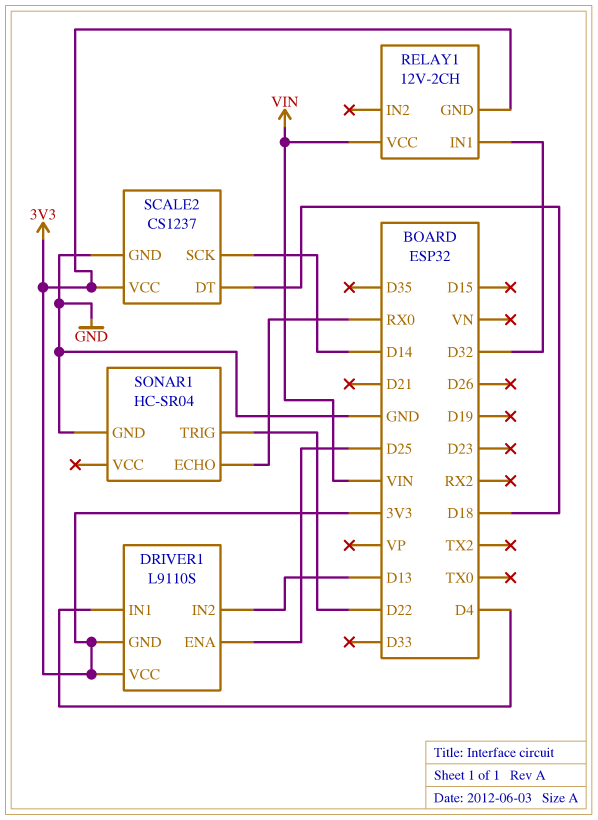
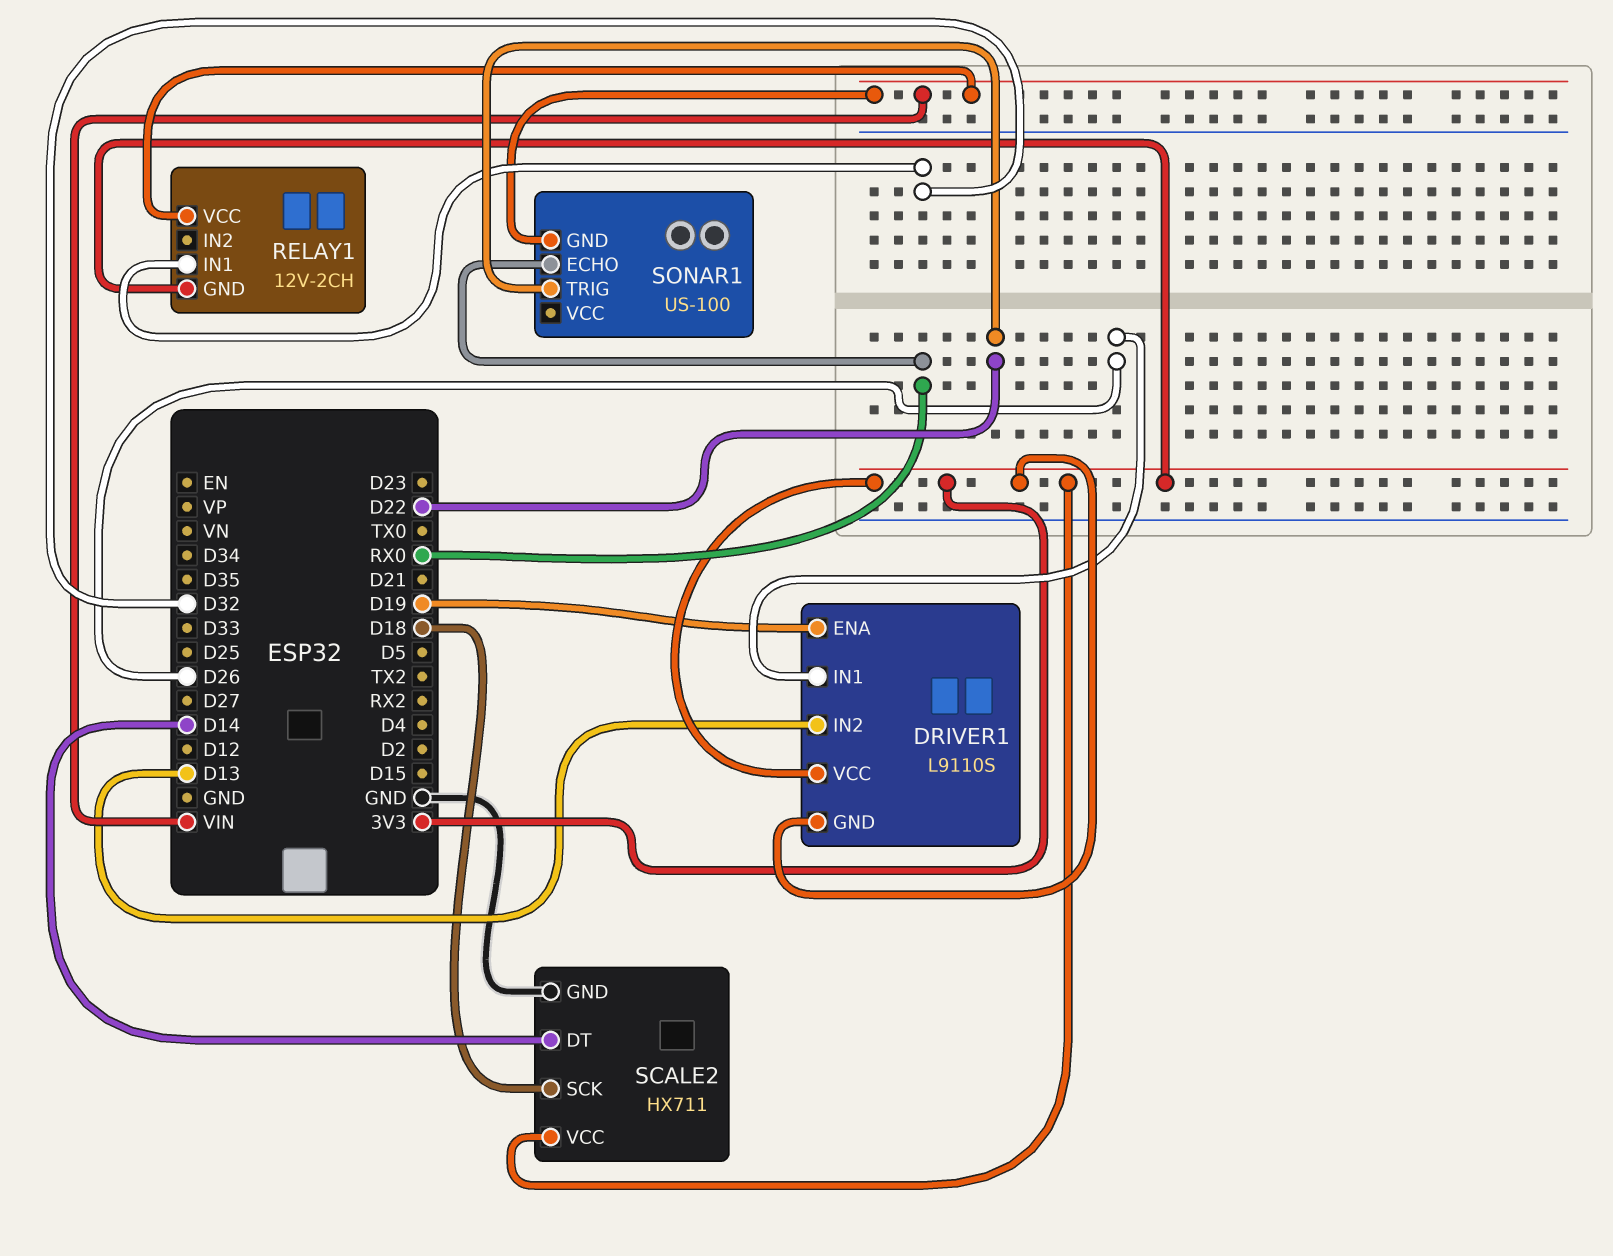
DRIVER1 pin ENA: D25 -> D19
DRIVER1 pin IN1: D4 -> D26
SCALE2: CS1237 -> HX711
SCALE2 pin DT: D18 -> D14
SCALE2 pin SCK: D14 -> D18
SONAR1: HC-SR04 -> US-100
SONAR1 pin GND: GND -> VIN

